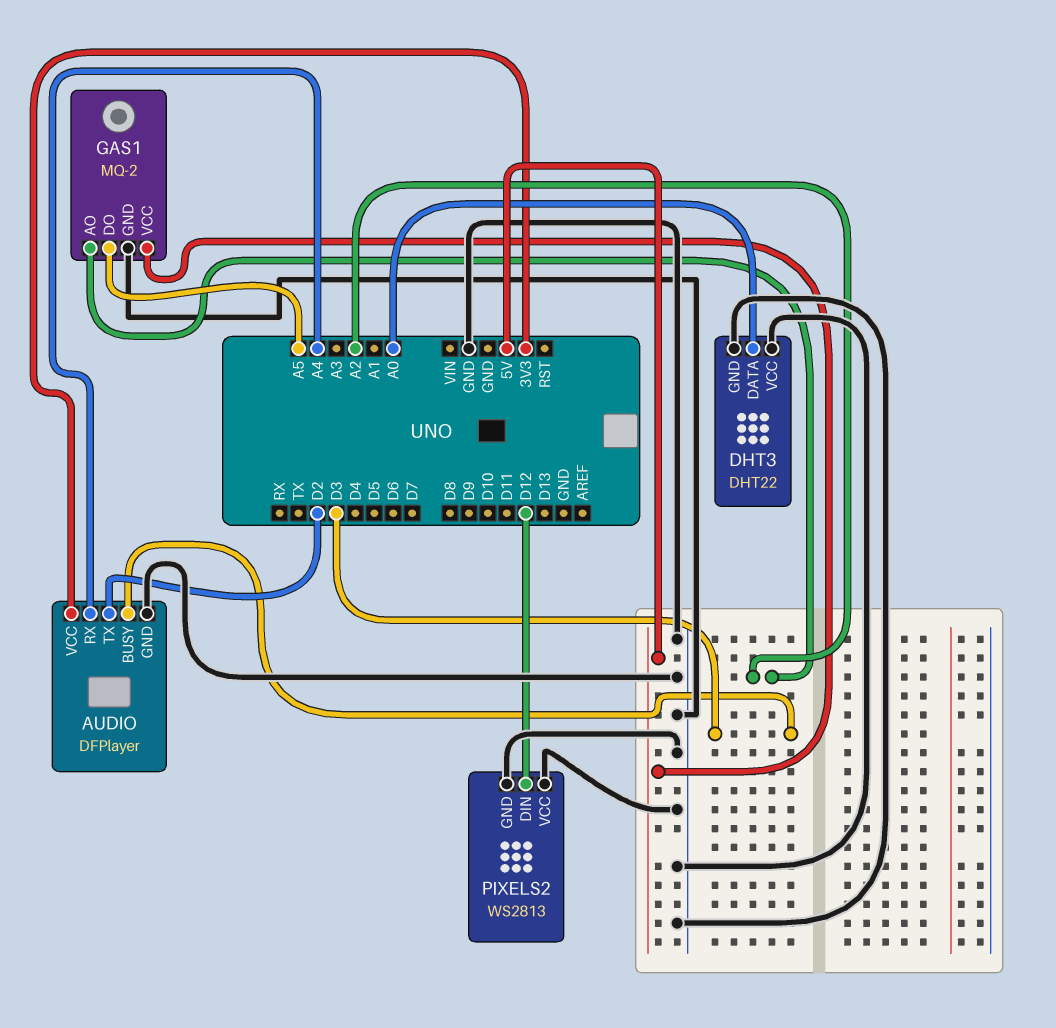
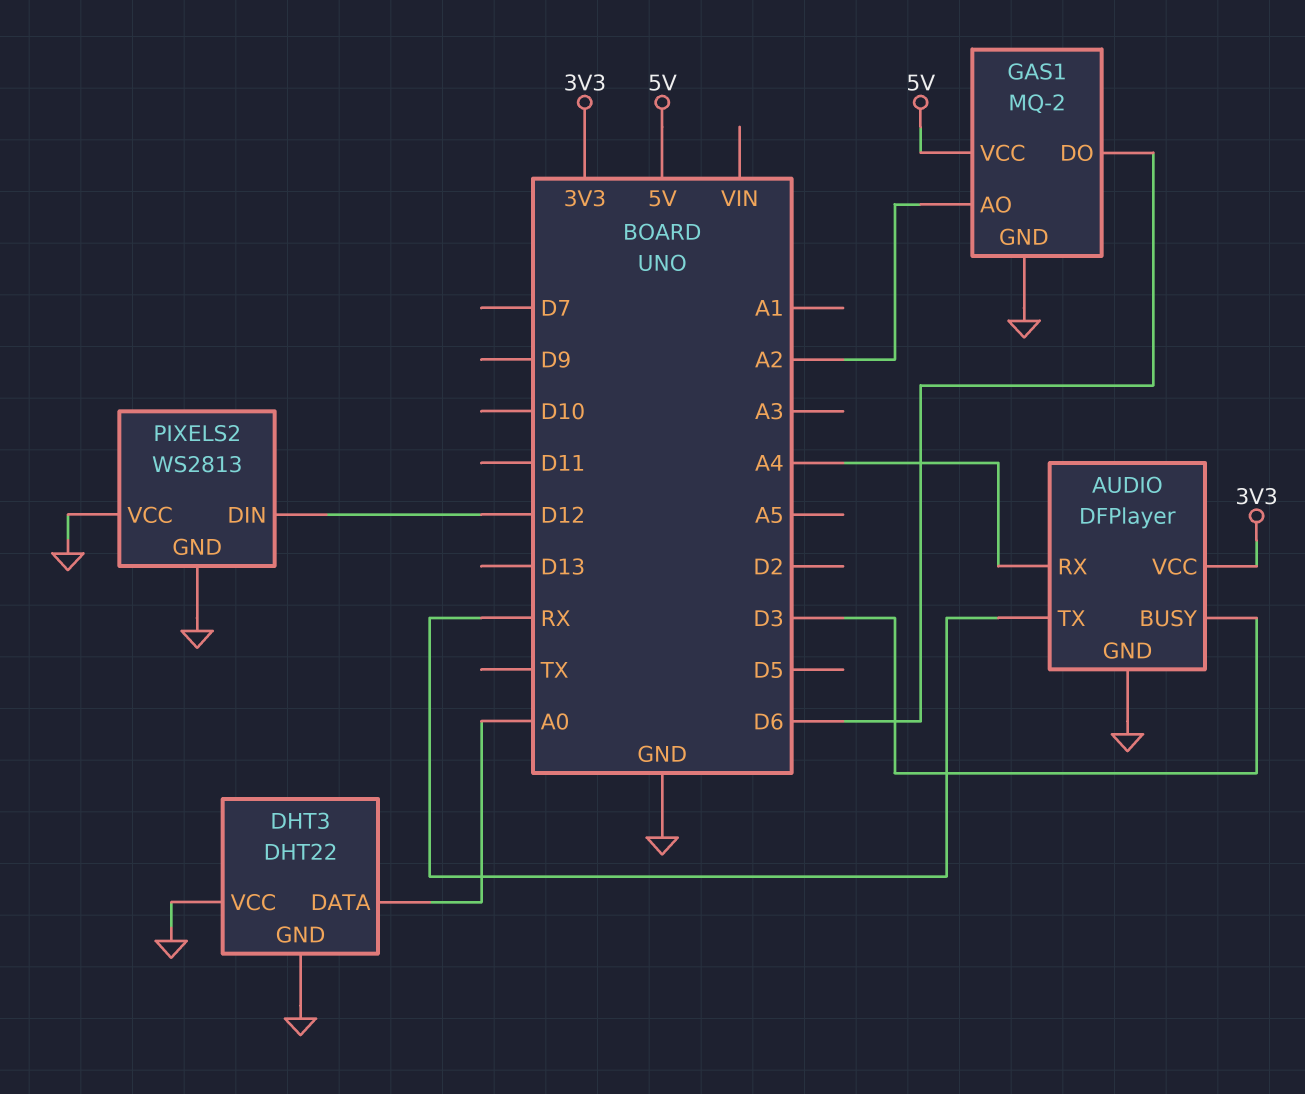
AUDIO pin TX: D2 -> RX
GAS1 pin DO: A5 -> D6

